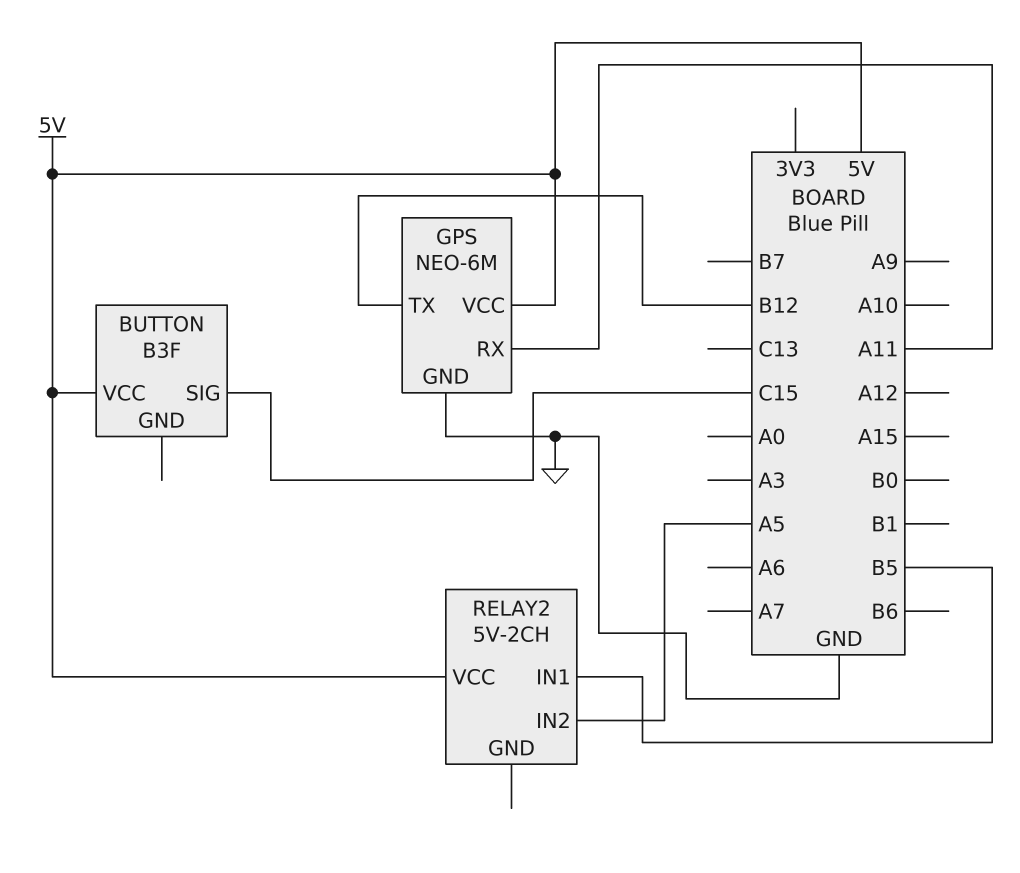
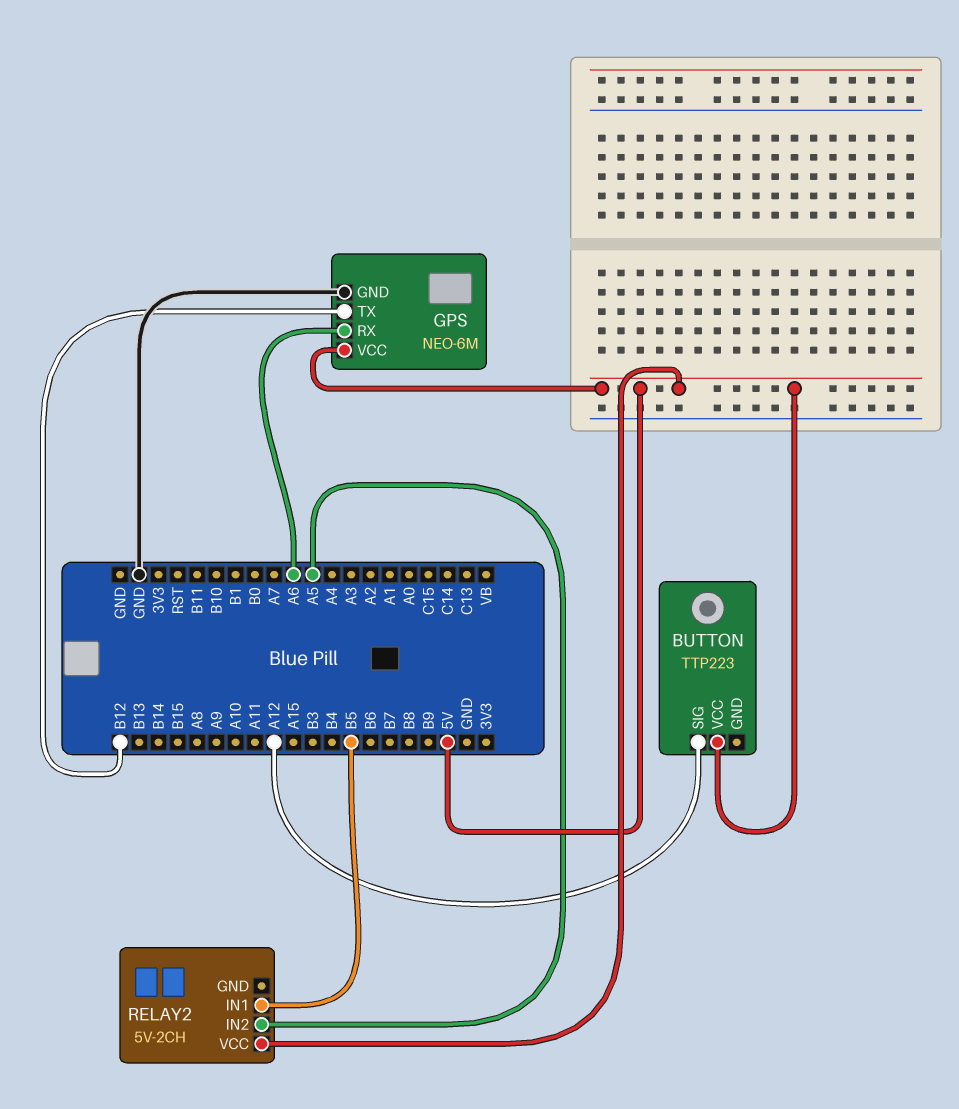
BUTTON: B3F -> TTP223
BUTTON pin SIG: C15 -> A12
GPS pin RX: A11 -> A6

